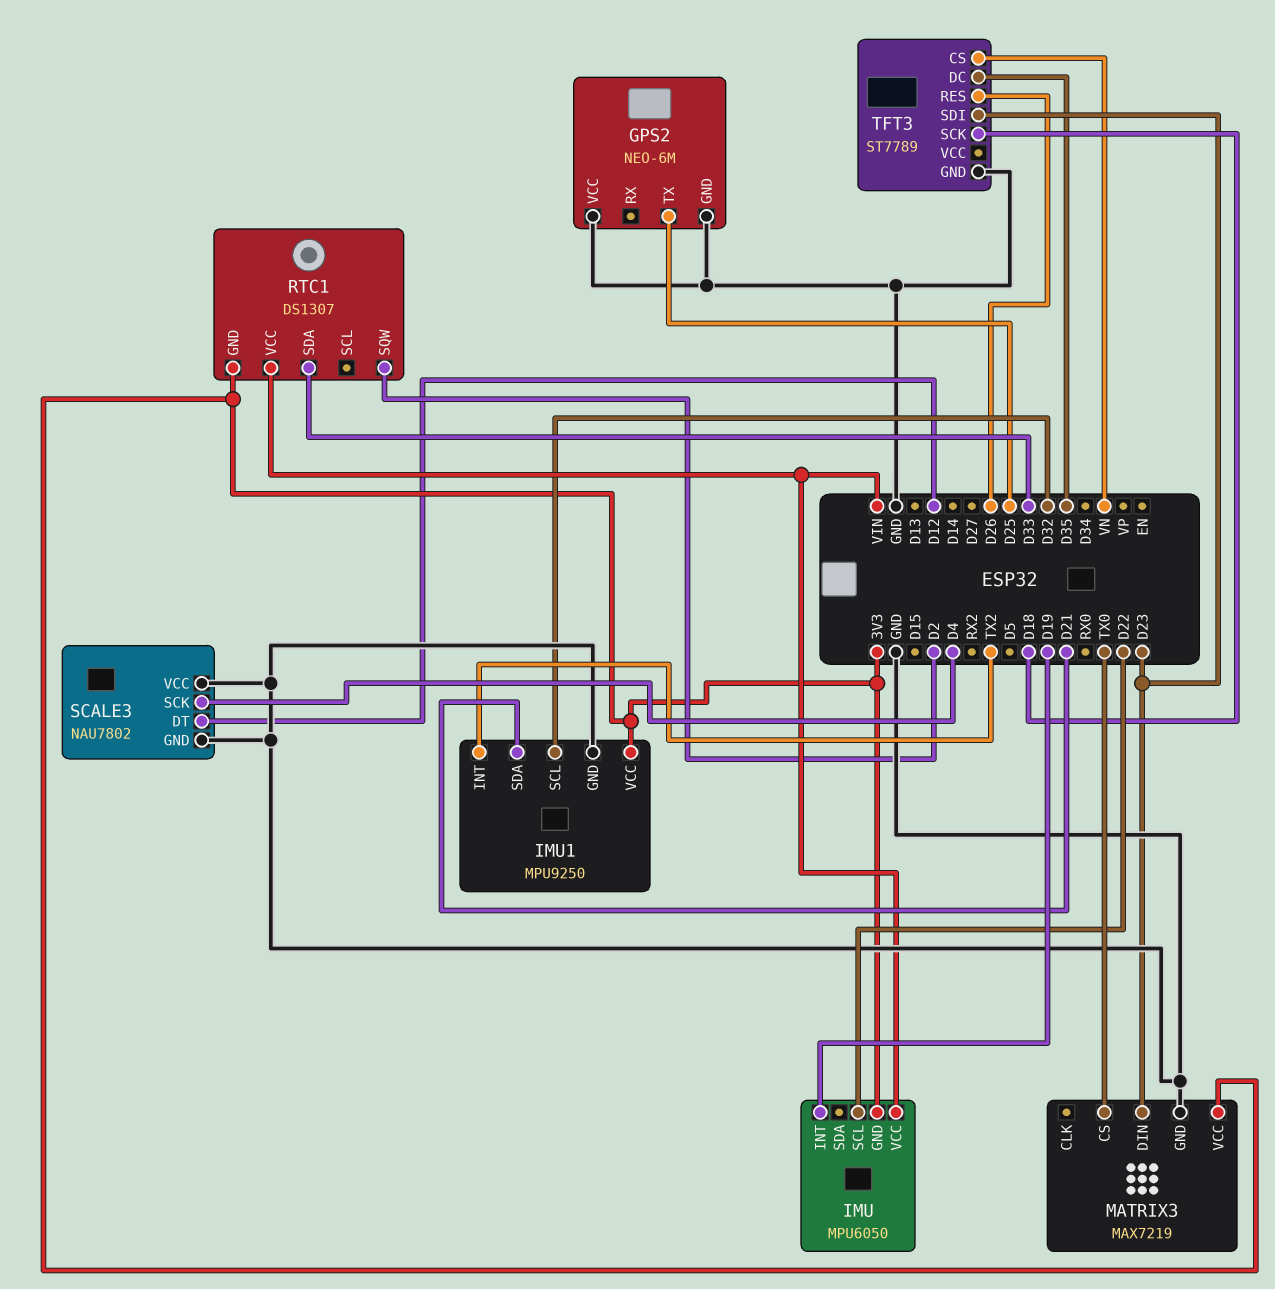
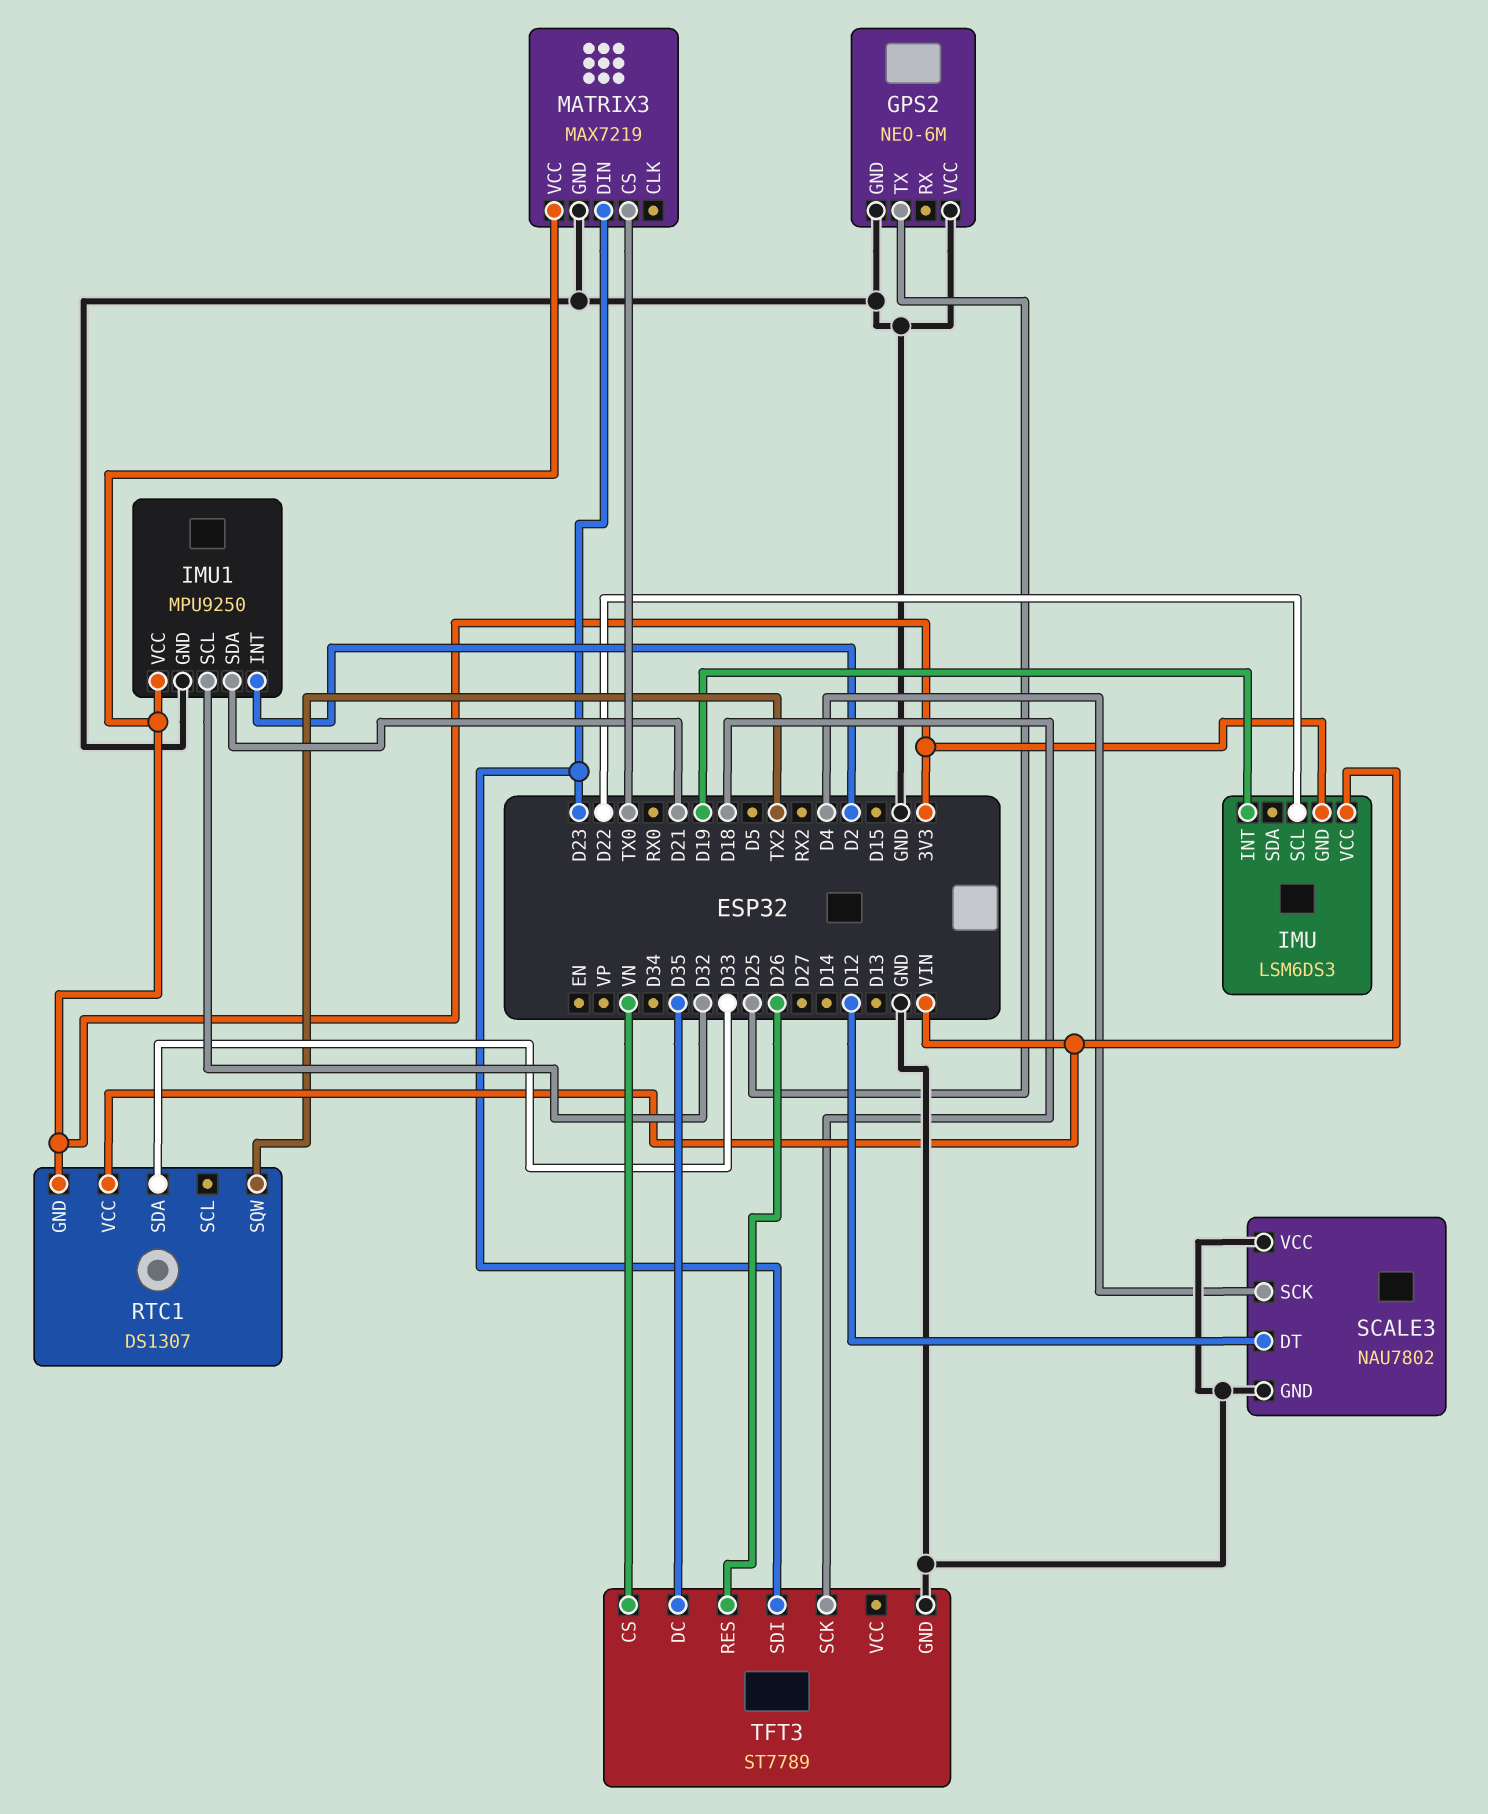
IMU: MPU6050 -> LSM6DS3
IMU1 pin INT: TX2 -> D2
RTC1 pin SQW: D2 -> TX2

